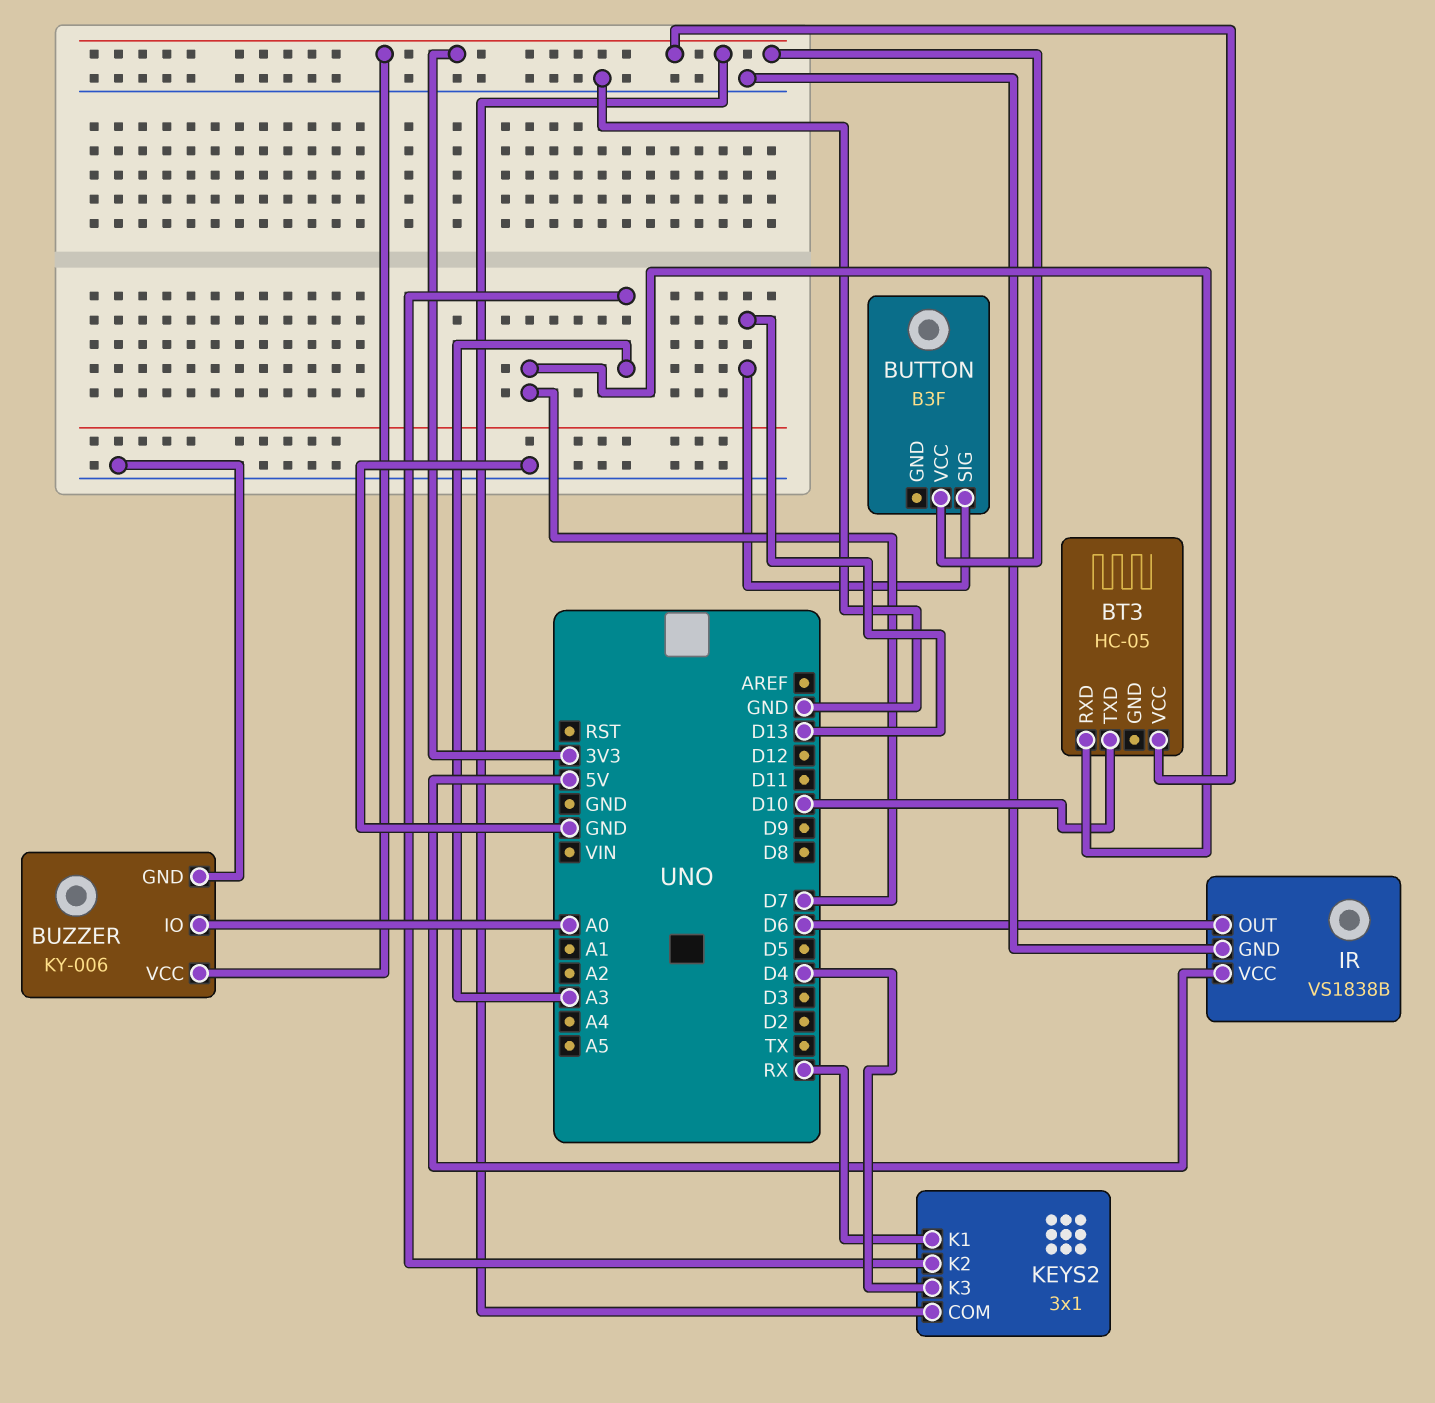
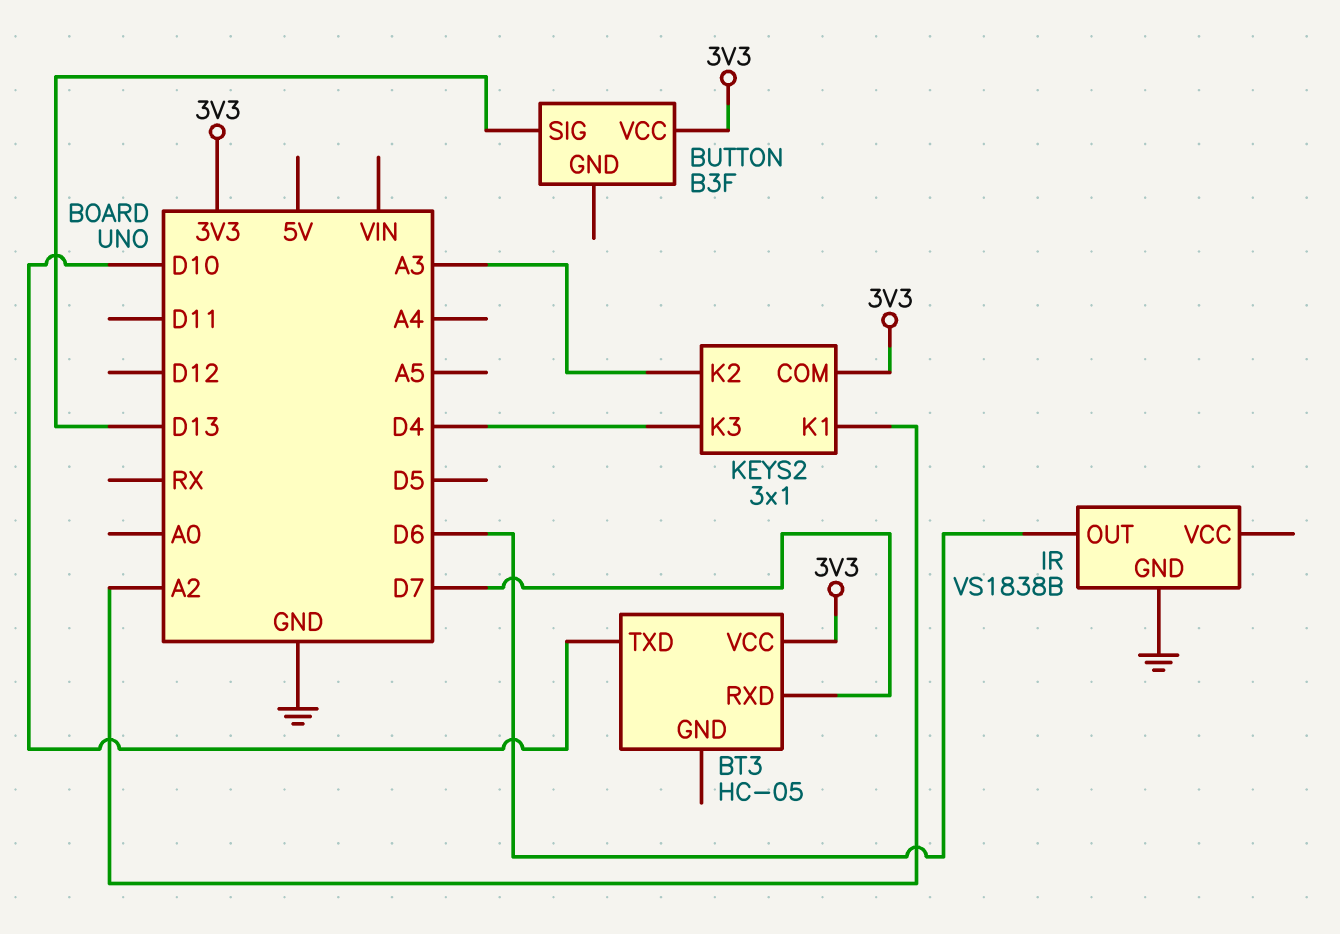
BUZZER: KY-006 -> none
BUZZER pin GND: GND -> none
BUZZER pin IO: A0 -> none
BUZZER pin VCC: 3V3 -> none
IR pin VCC: 5V -> none
KEYS2 pin K1: RX -> A2

